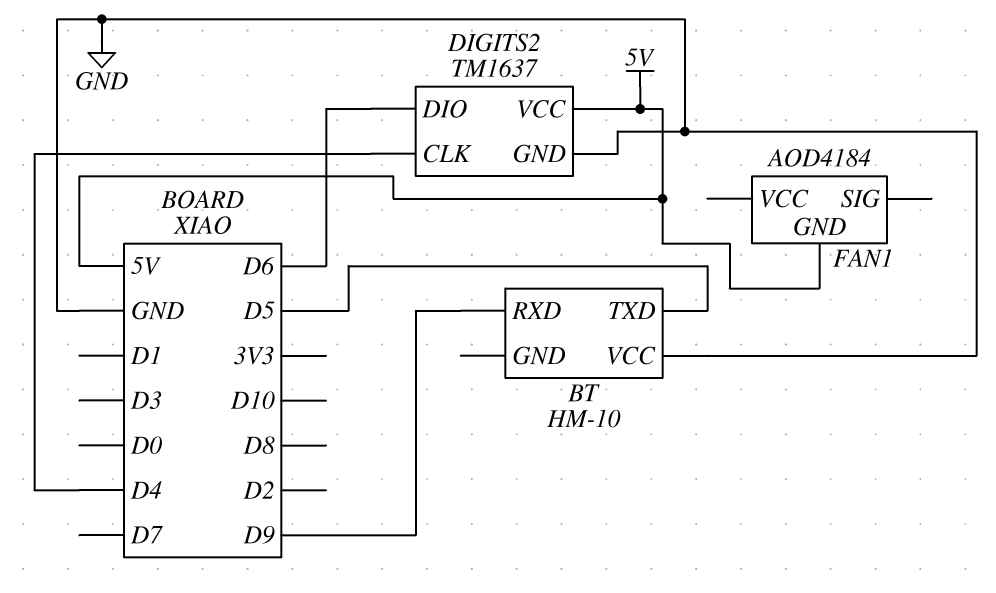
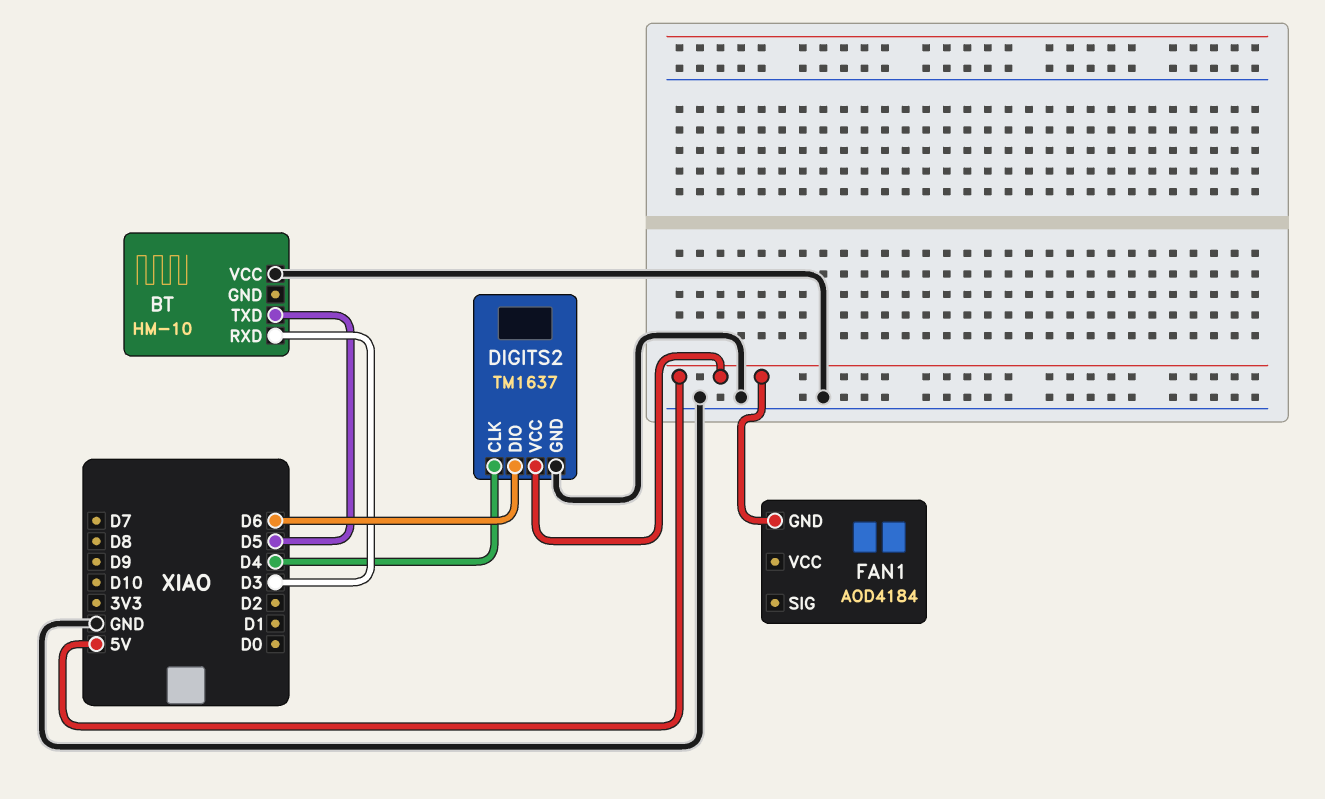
BT pin RXD: D9 -> D3

